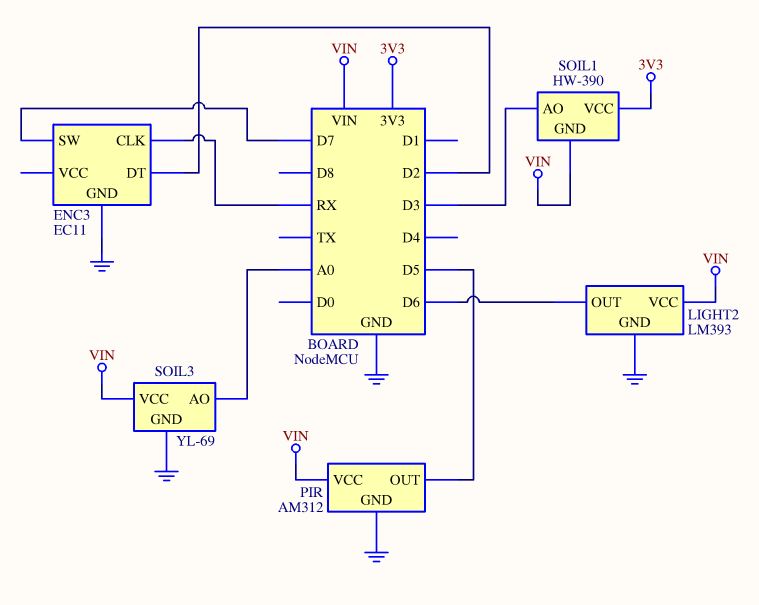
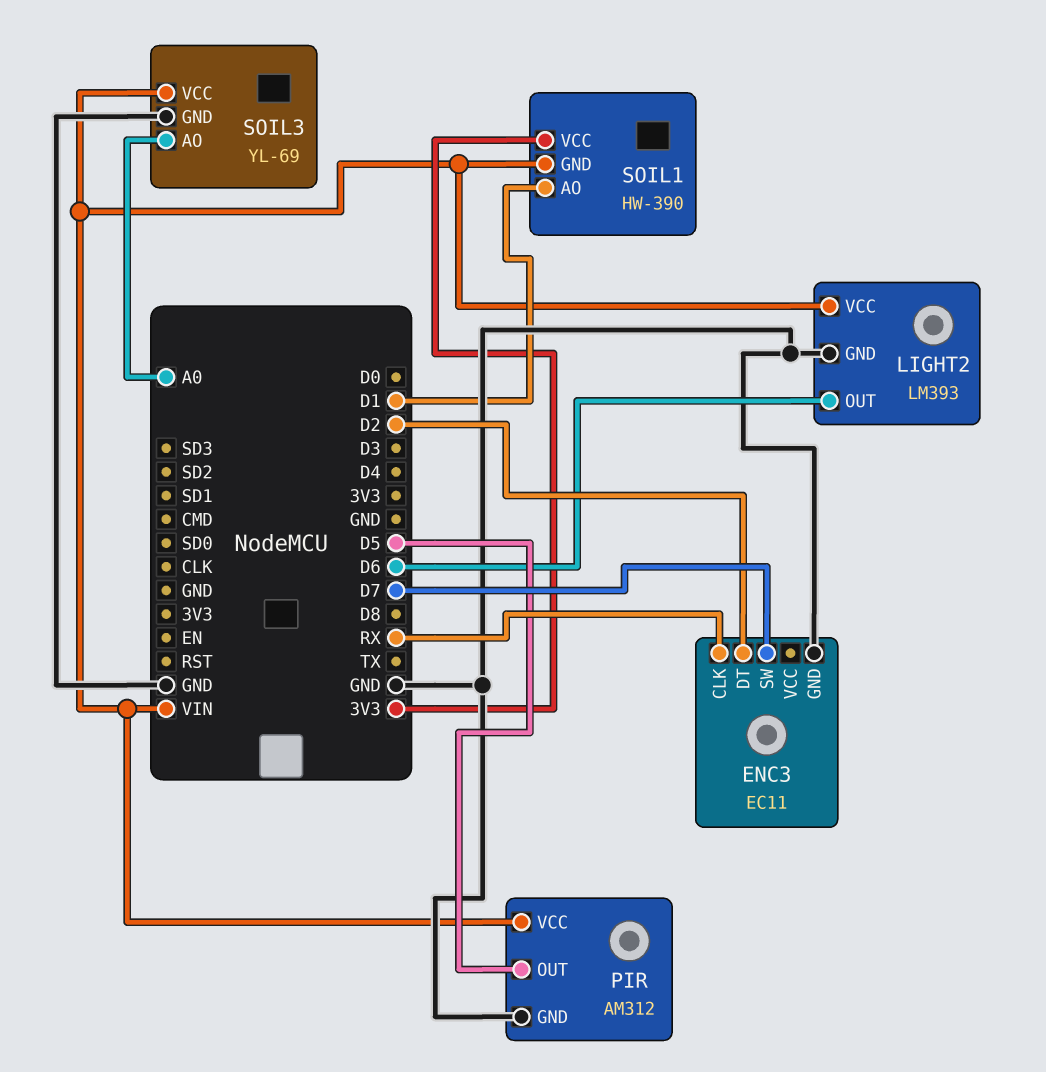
SOIL1 pin AO: D3 -> D1

